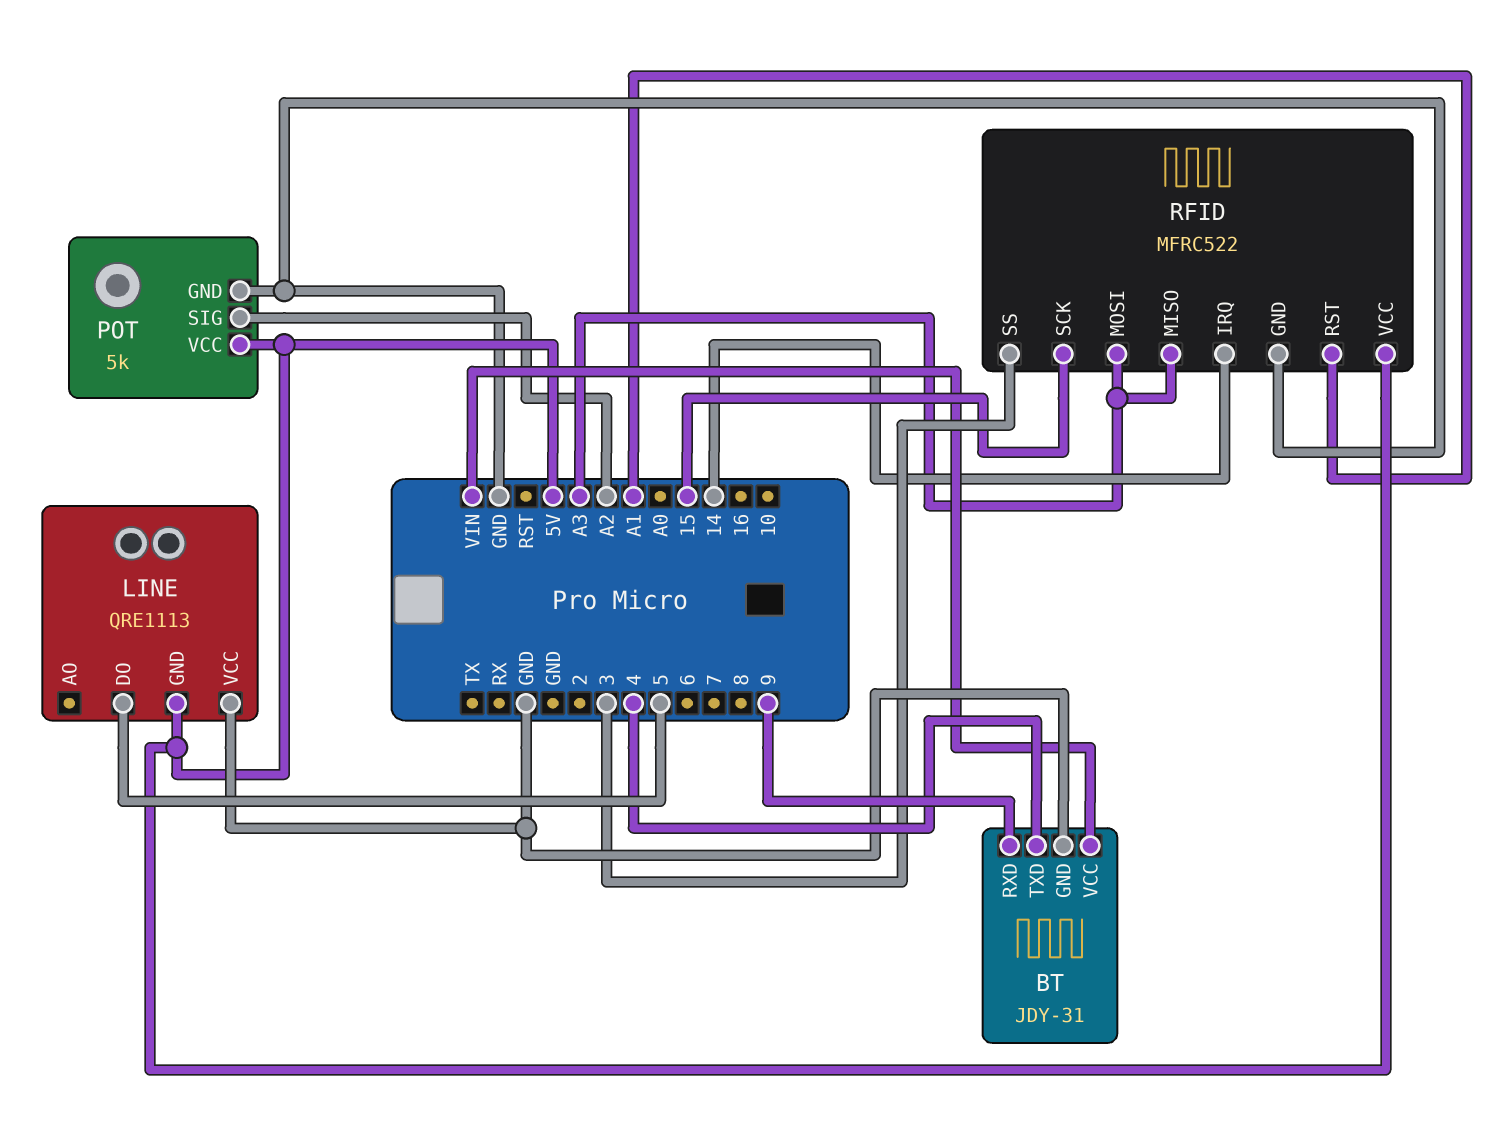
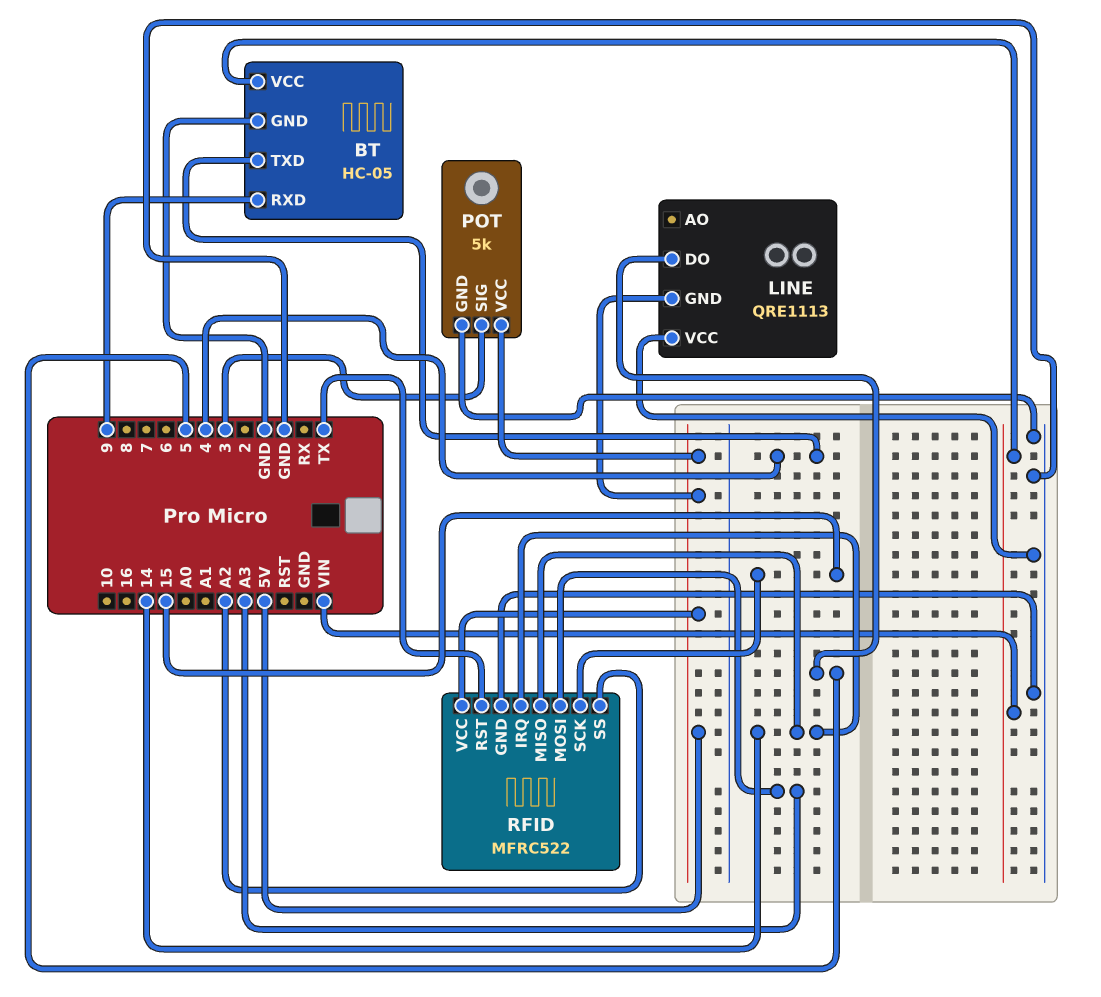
BT: JDY-31 -> HC-05
POT pin SIG: A2 -> 3
RFID pin MISO: A3 -> 14
RFID pin RST: A1 -> TX
RFID pin SS: 3 -> A2

